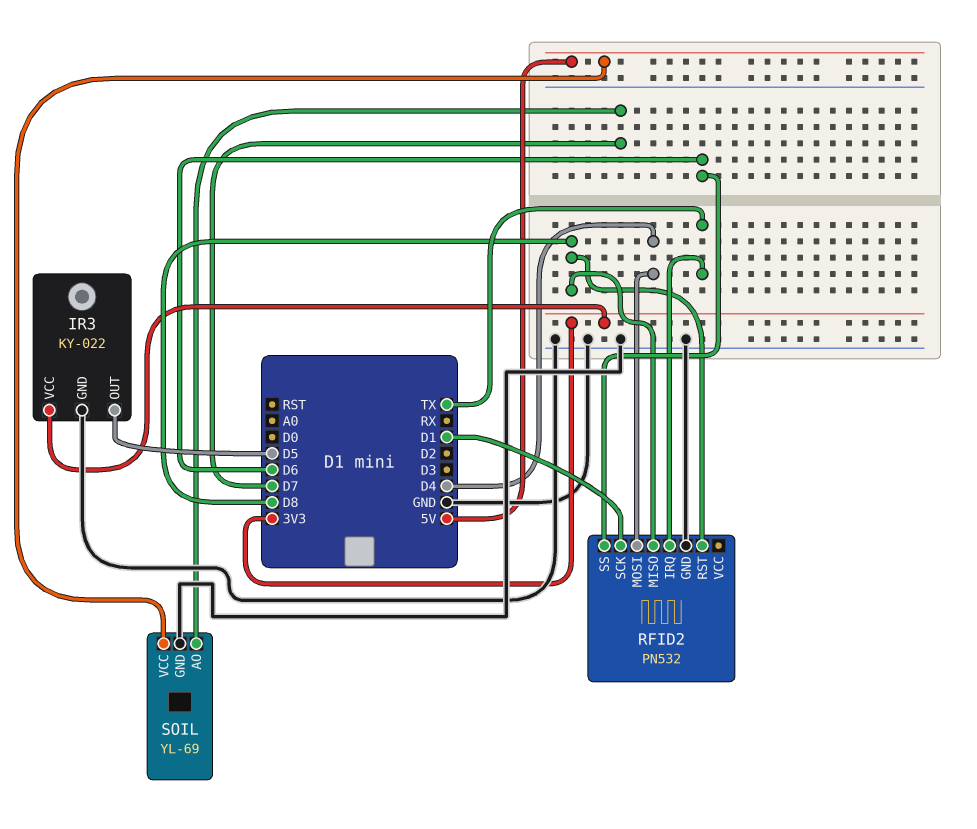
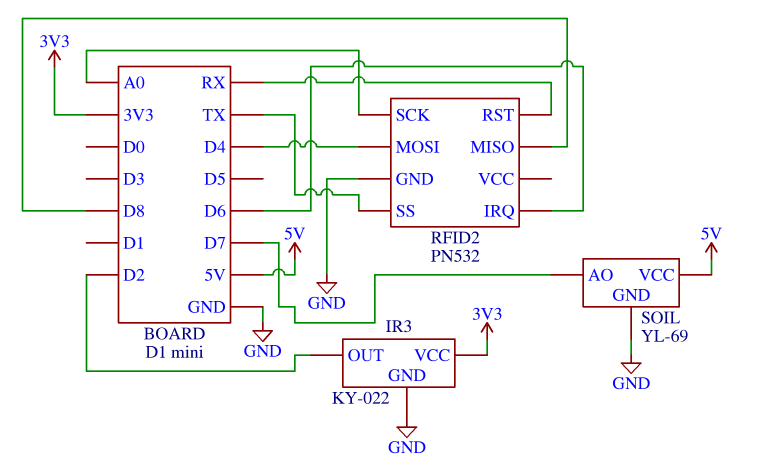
IR3 pin OUT: D5 -> D2
RFID2 pin IRQ: TX -> D6
RFID2 pin RST: D8 -> RX
RFID2 pin SCK: D1 -> A0
RFID2 pin SS: D6 -> TX

